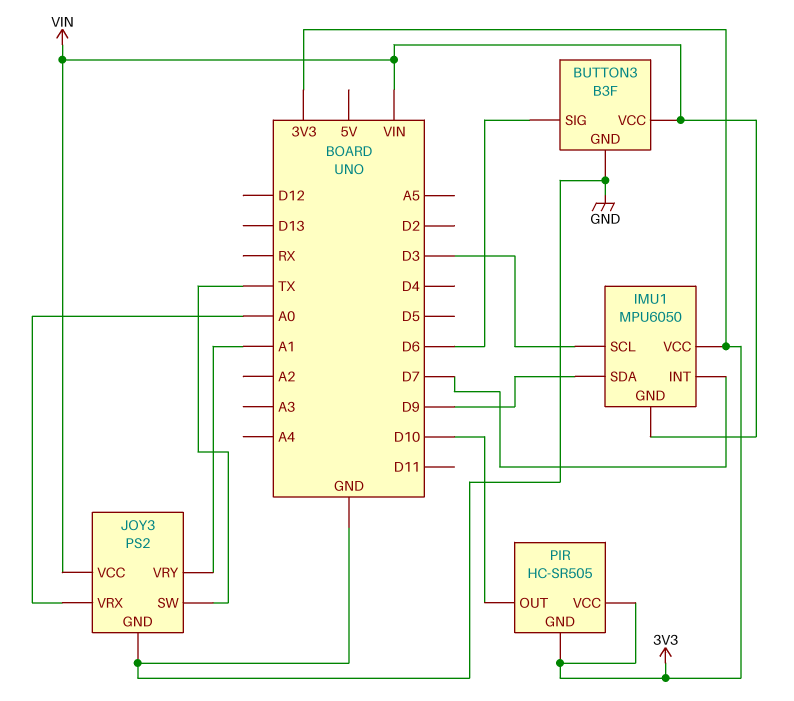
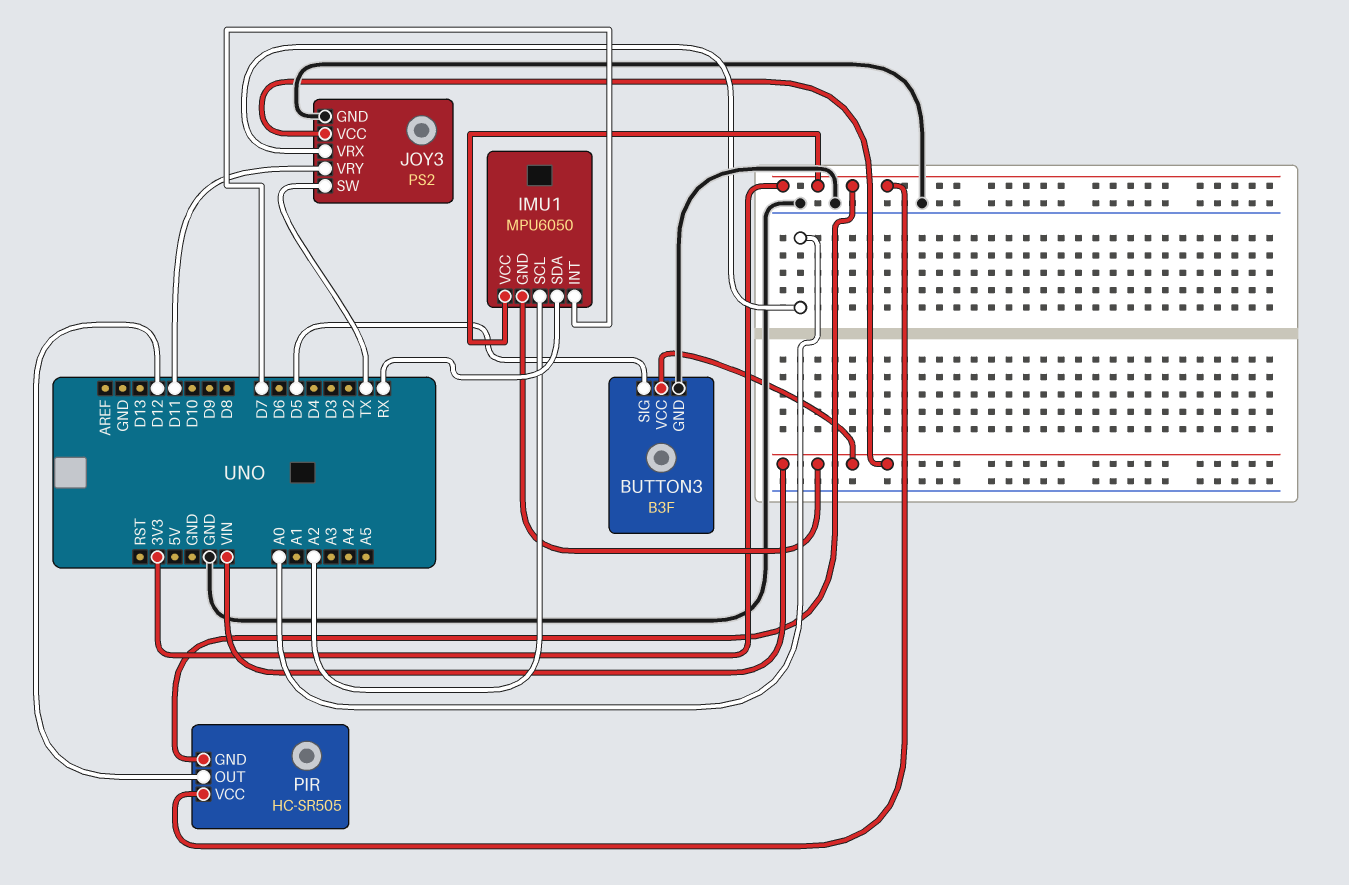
BUTTON3 pin SIG: D6 -> D5
IMU1 pin SCL: D3 -> A2
IMU1 pin SDA: D9 -> RX
JOY3 pin VRY: A1 -> D11
PIR pin OUT: D10 -> D12

